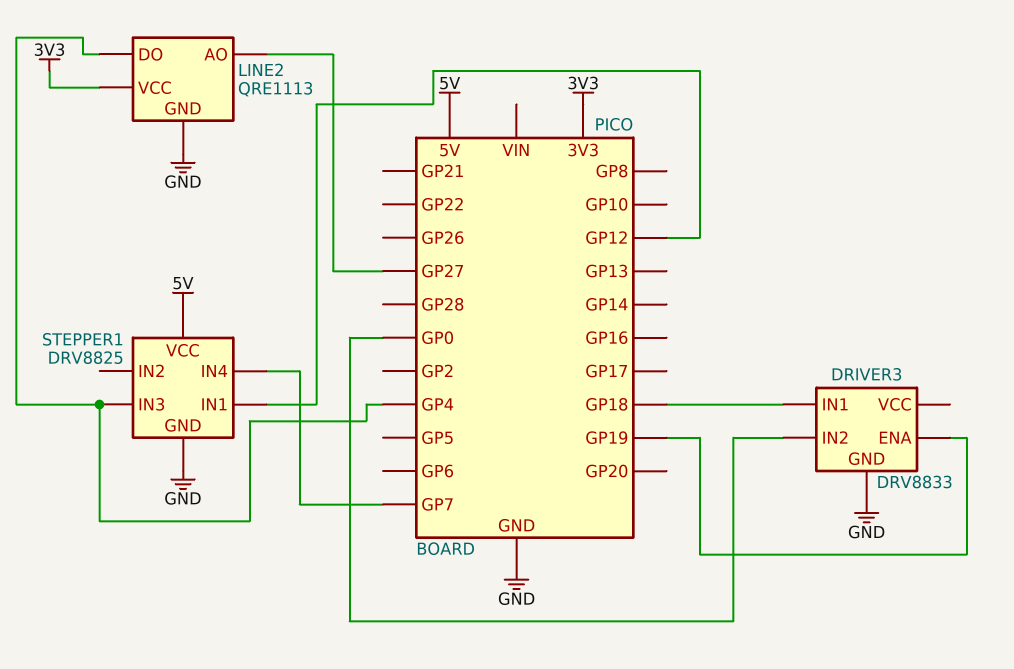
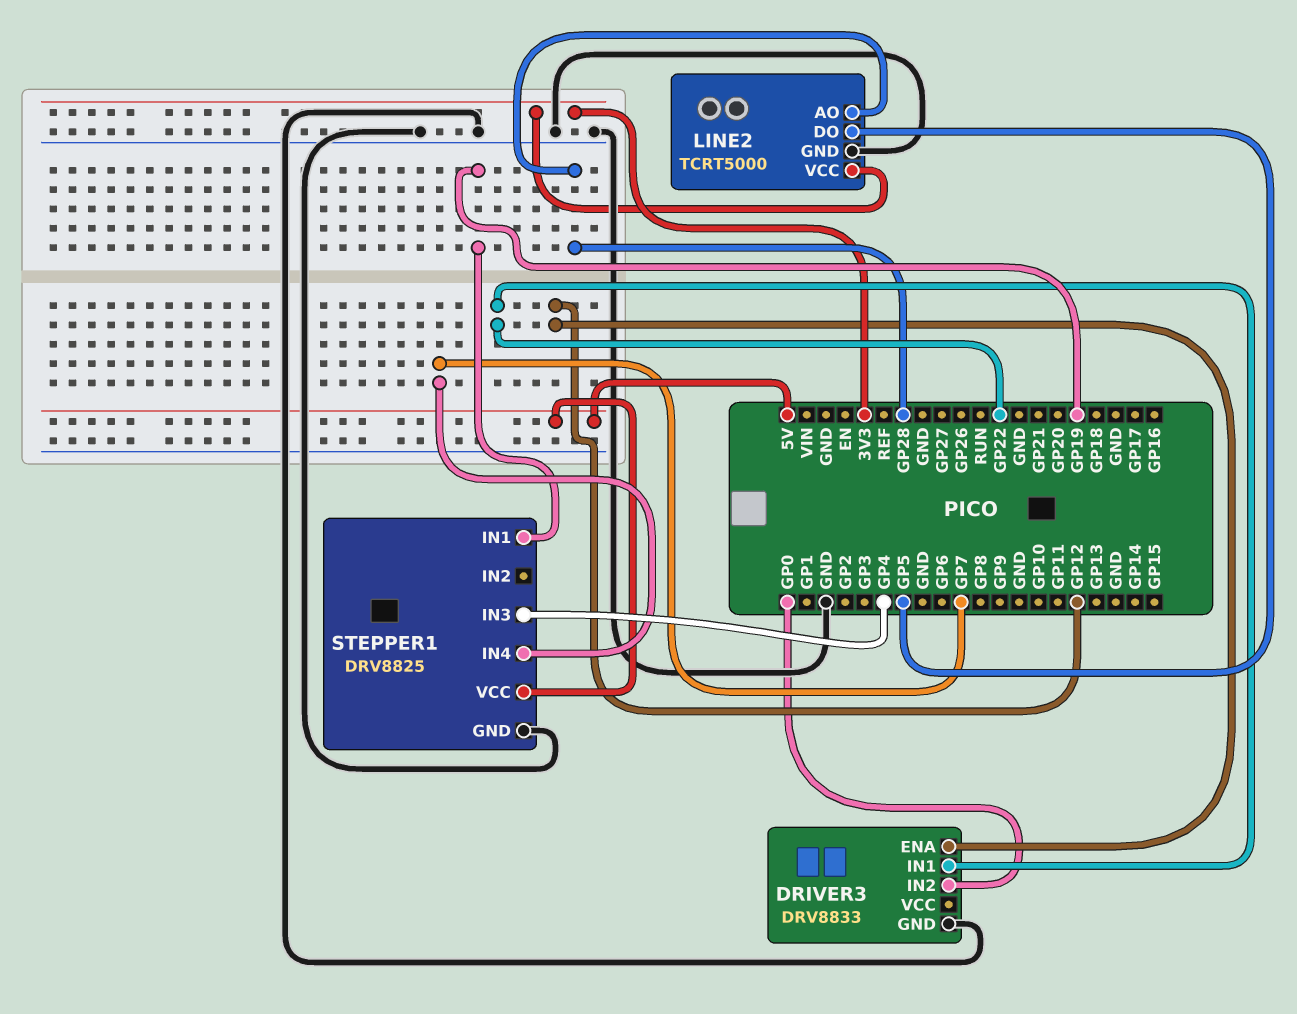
DRIVER3 pin ENA: GP19 -> GP12
DRIVER3 pin IN1: GP18 -> GP22
LINE2: QRE1113 -> TCRT5000
LINE2 pin AO: GP27 -> GP28
LINE2 pin DO: GP4 -> GP5
STEPPER1 pin IN1: GP12 -> GP19

